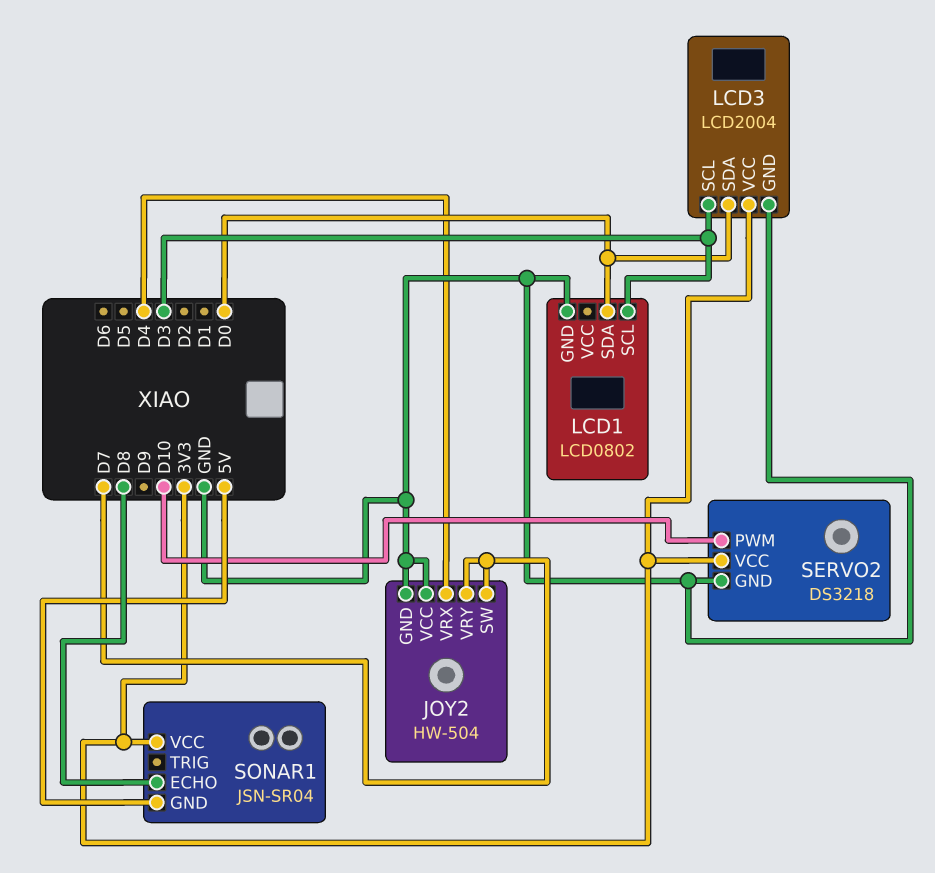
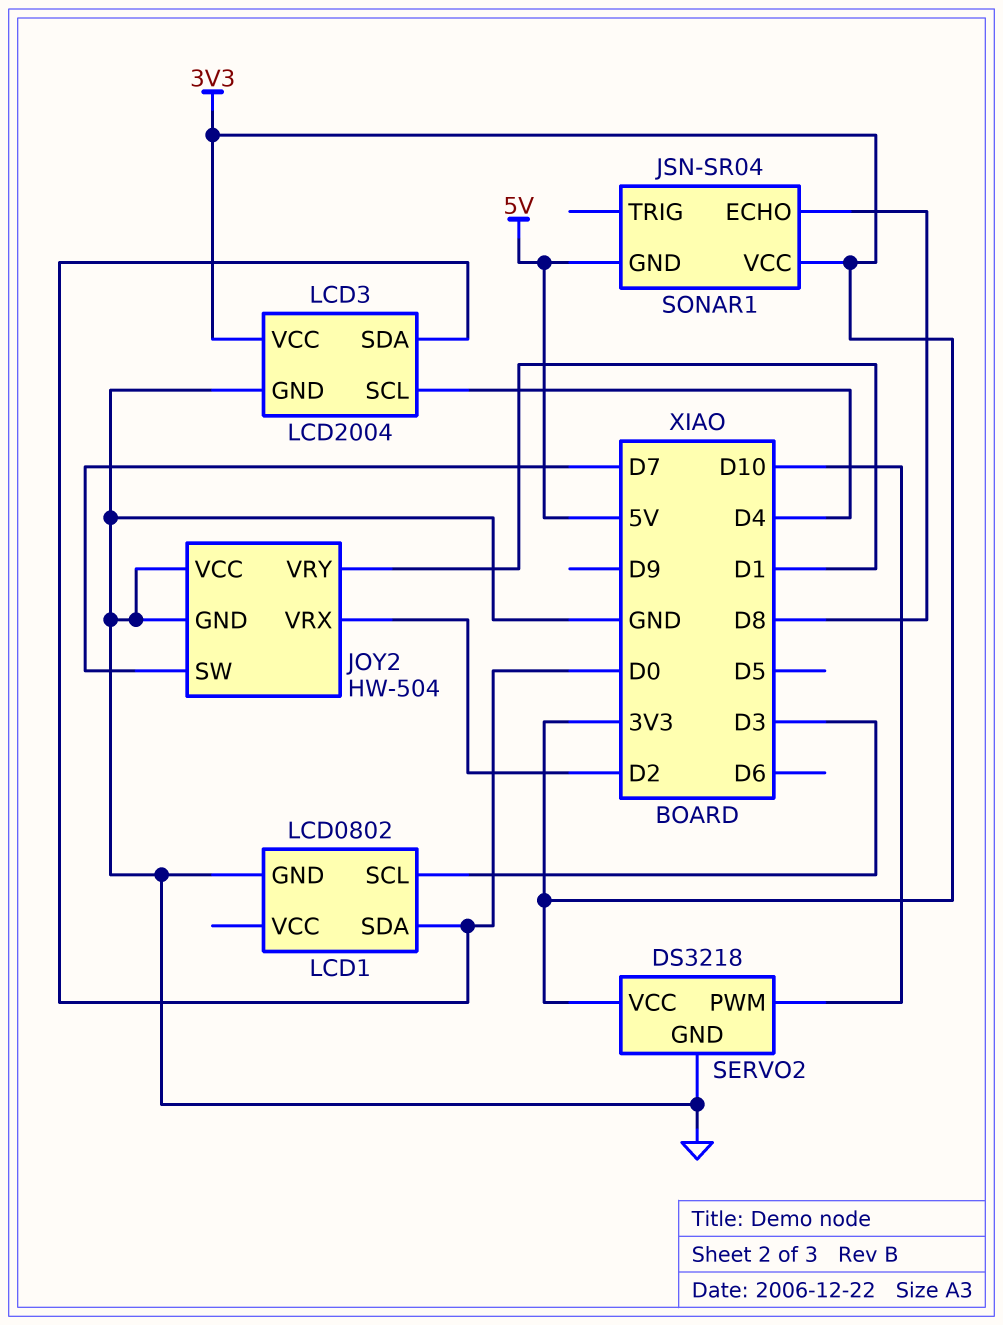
JOY2 pin VRX: D4 -> D2
JOY2 pin VRY: D7 -> D1
LCD3 pin SCL: D3 -> D4

